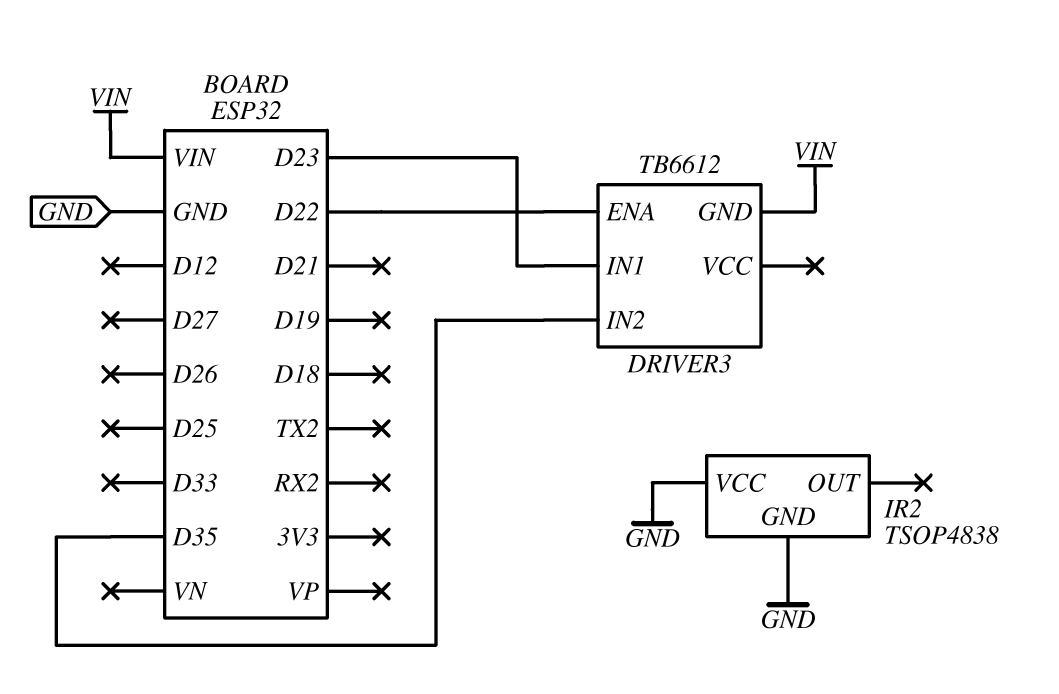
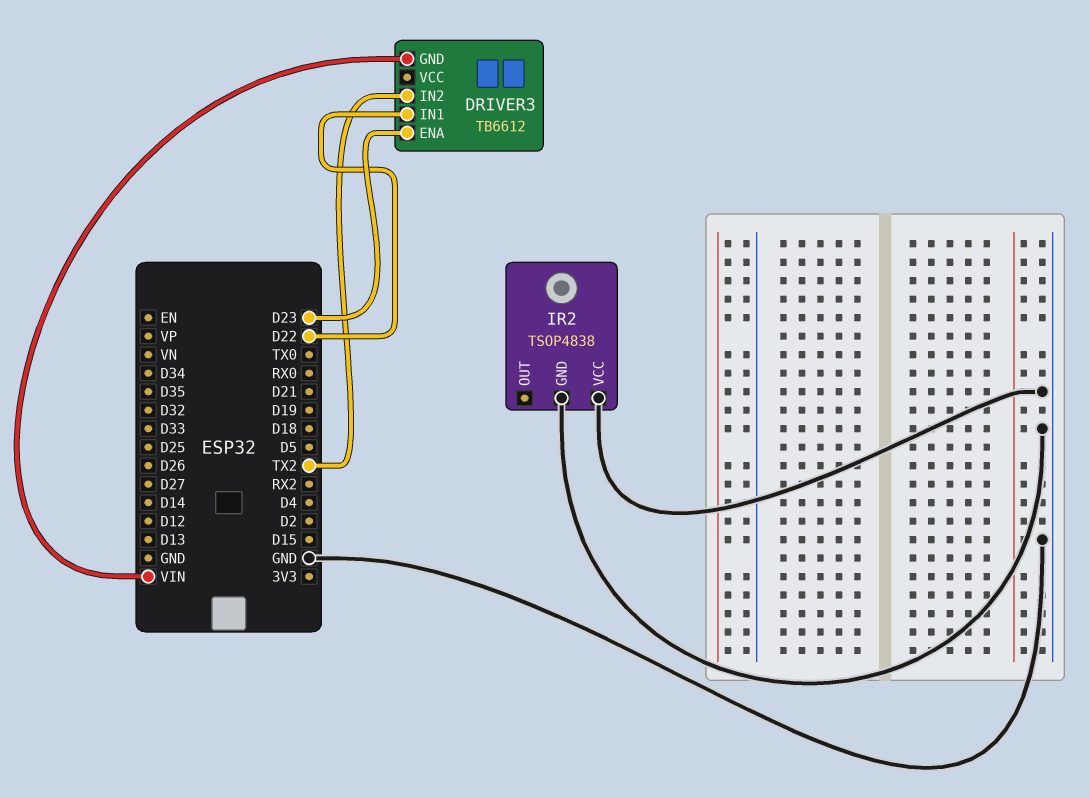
DRIVER3 pin ENA: D22 -> D23
DRIVER3 pin IN1: D23 -> D22
DRIVER3 pin IN2: D35 -> TX2

